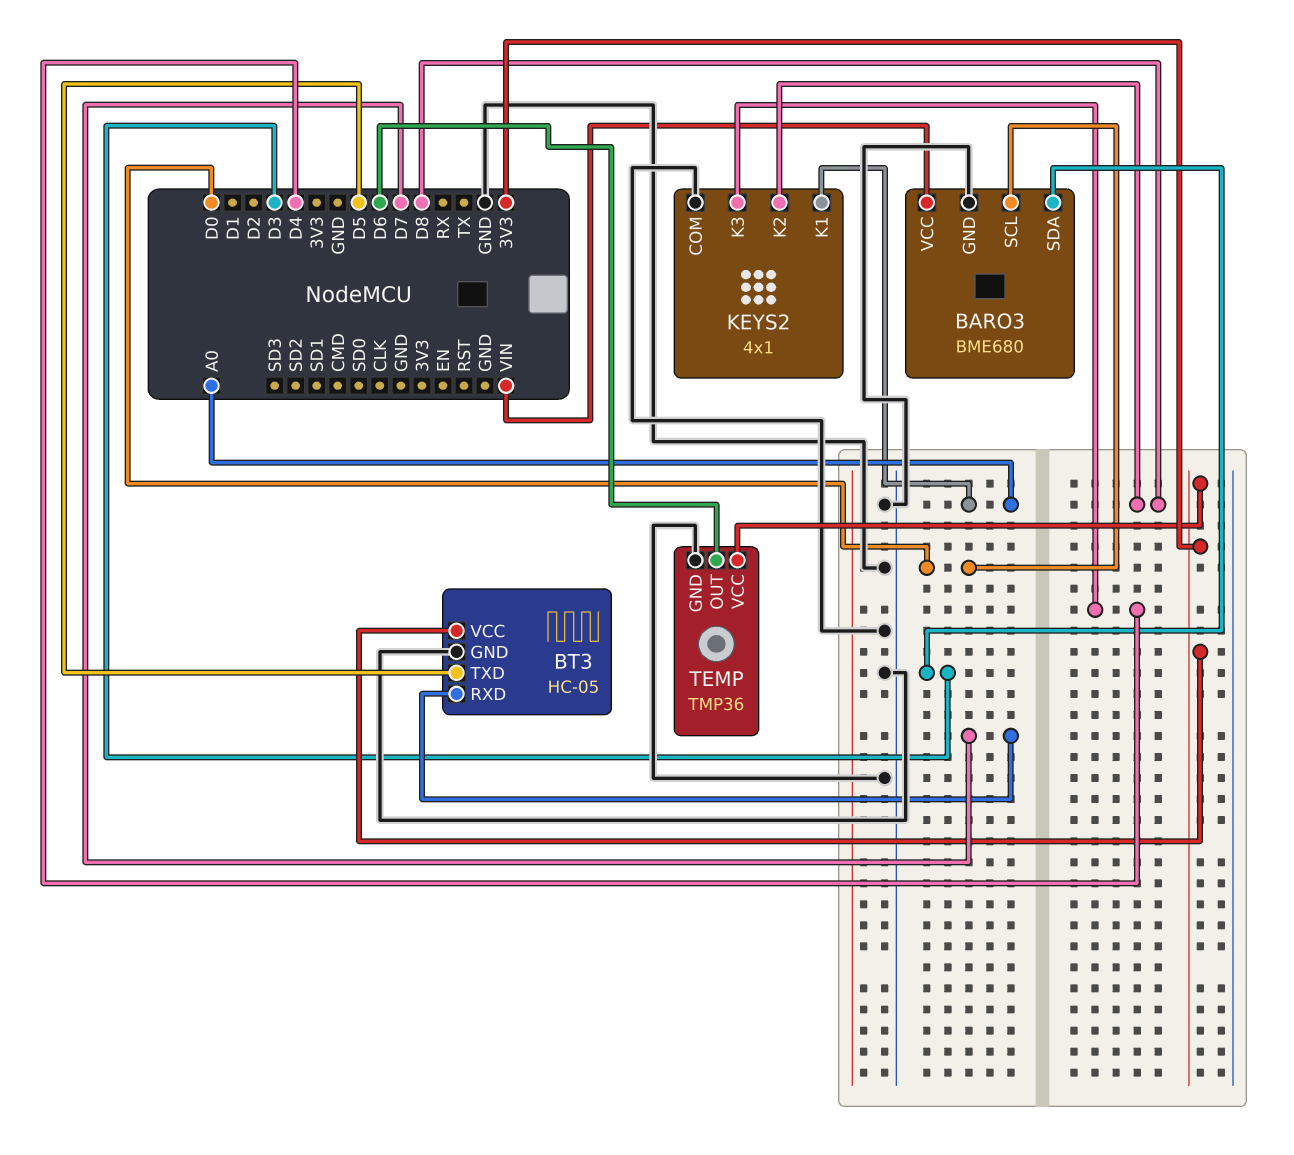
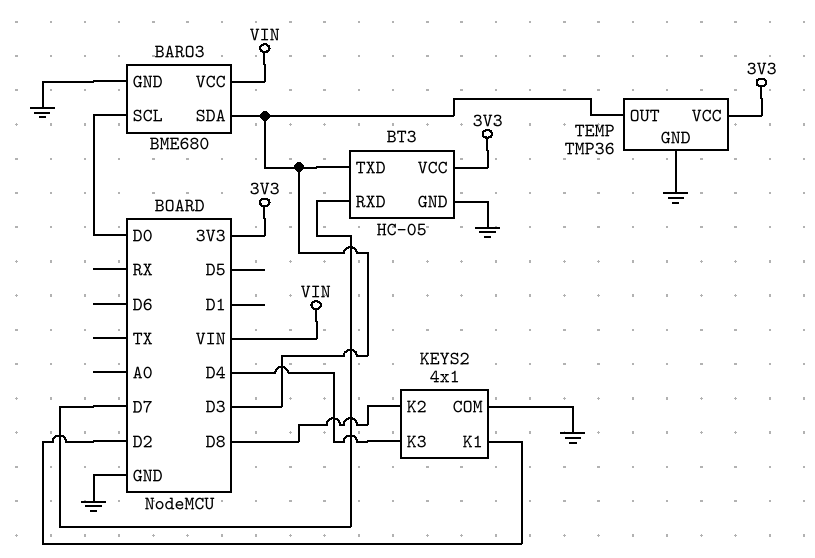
BT3 pin TXD: D5 -> D3
KEYS2 pin K1: A0 -> D2
TEMP pin OUT: D6 -> D3

